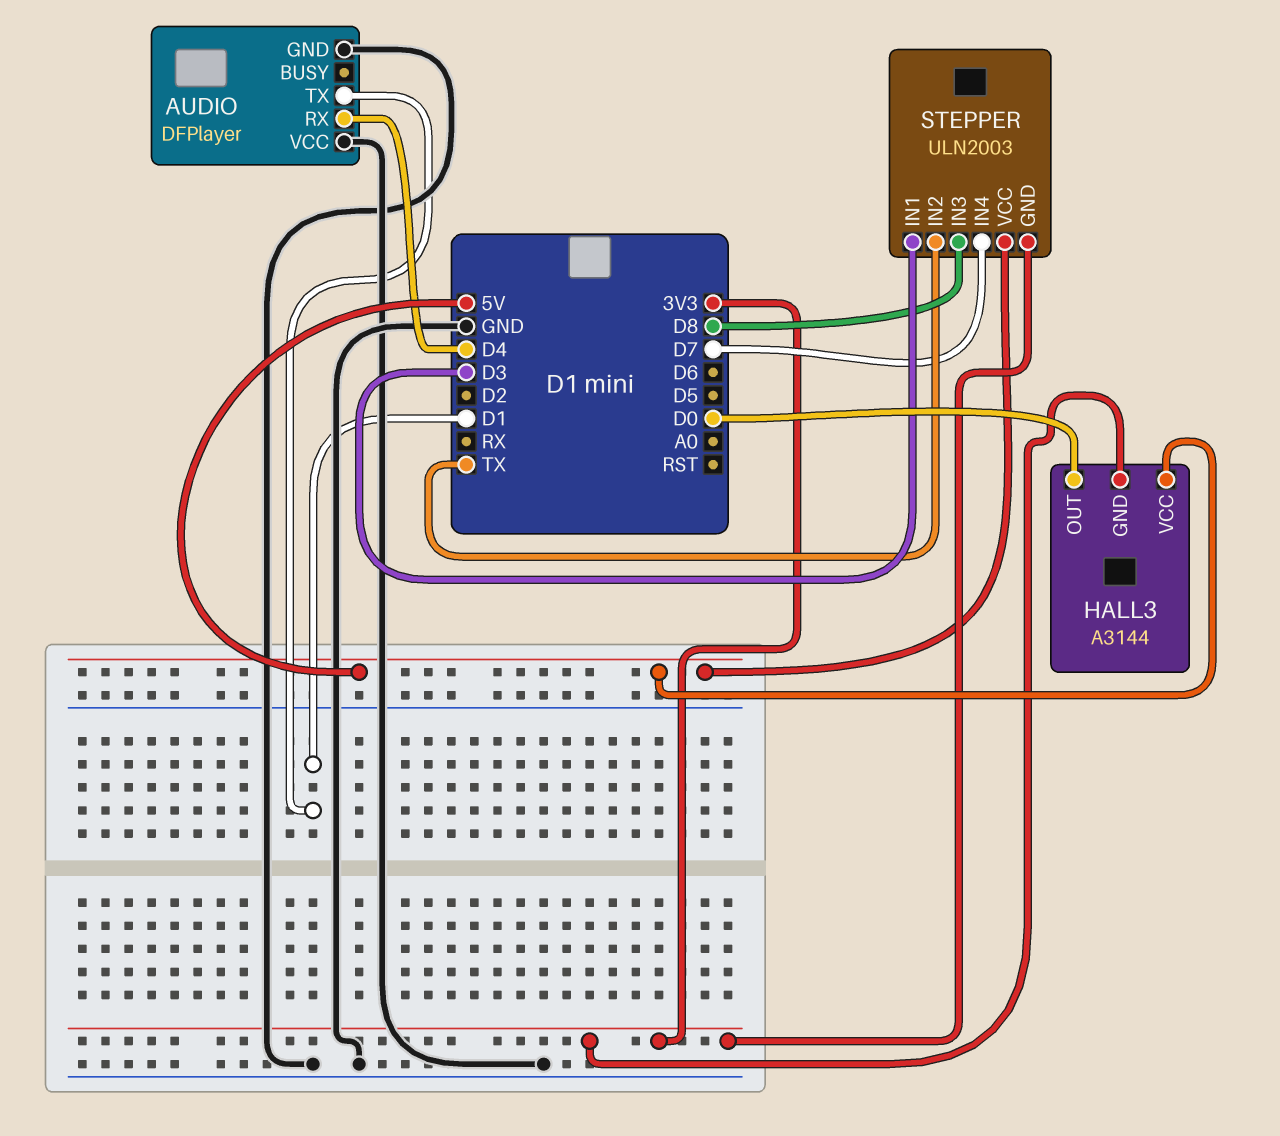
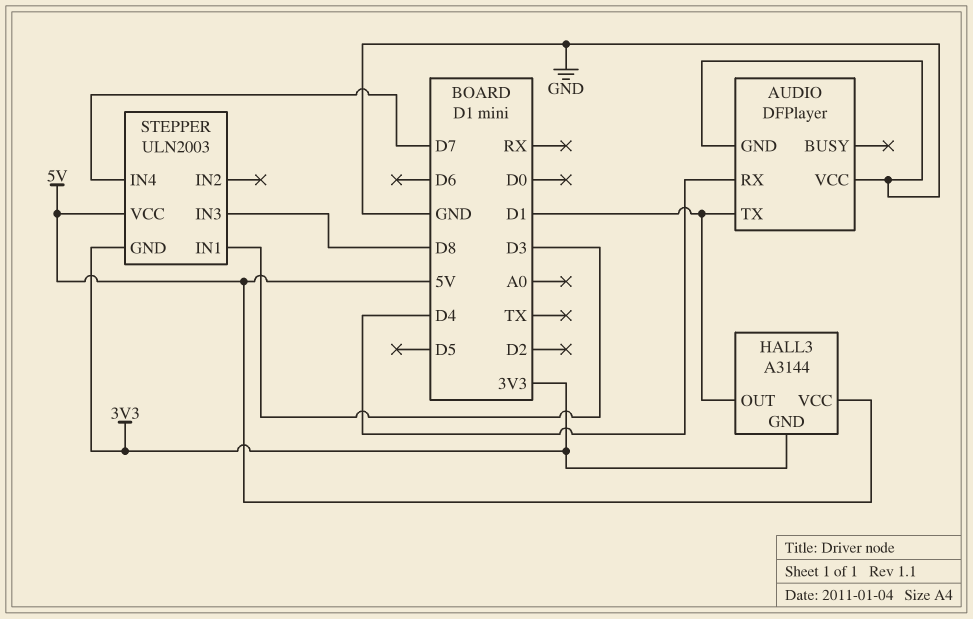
HALL3 pin OUT: D0 -> D1
STEPPER pin IN2: TX -> none

